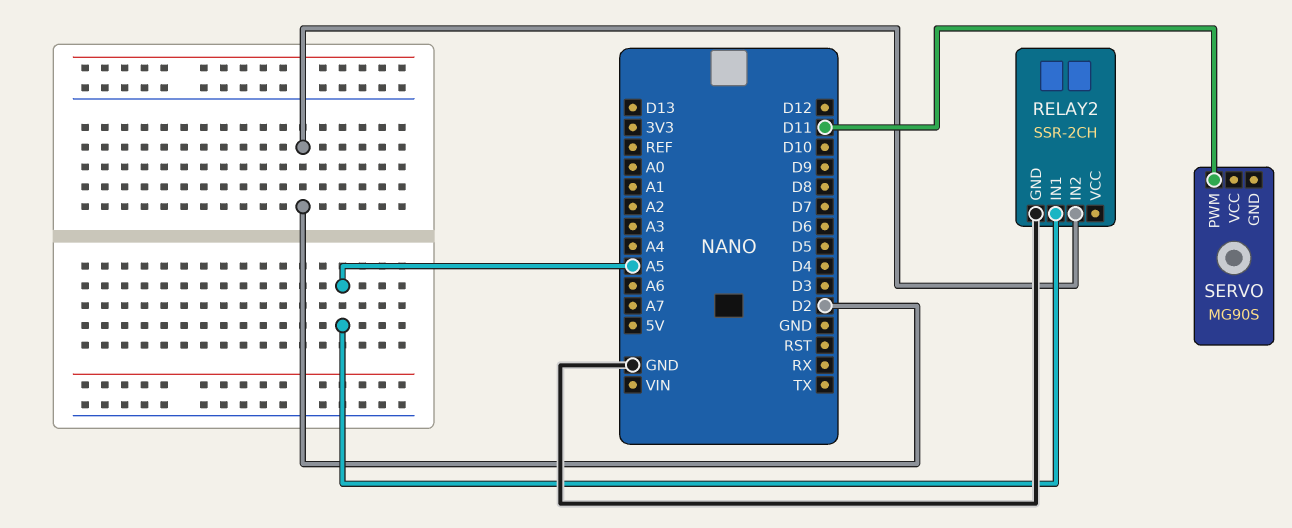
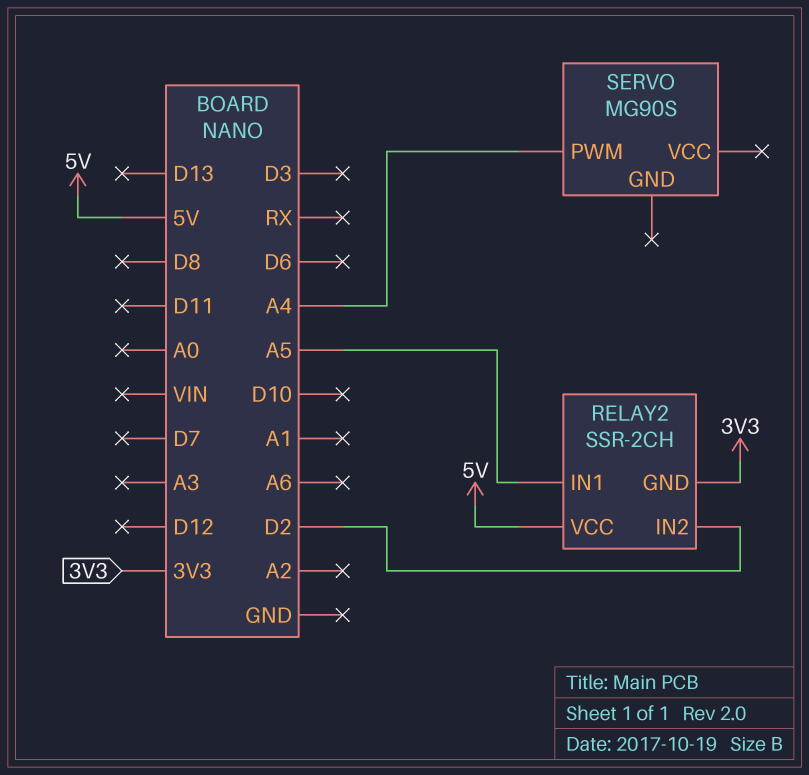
RELAY2 pin GND: GND -> 3V3
RELAY2 pin VCC: none -> 5V
SERVO pin PWM: D11 -> A4

